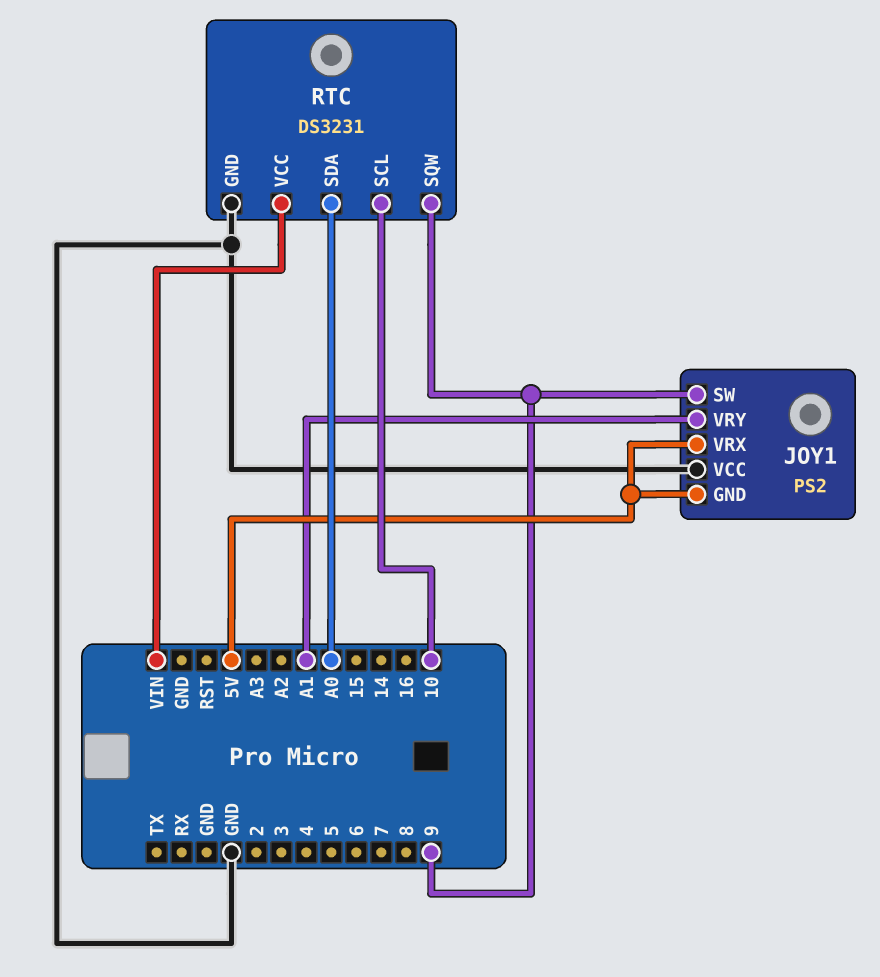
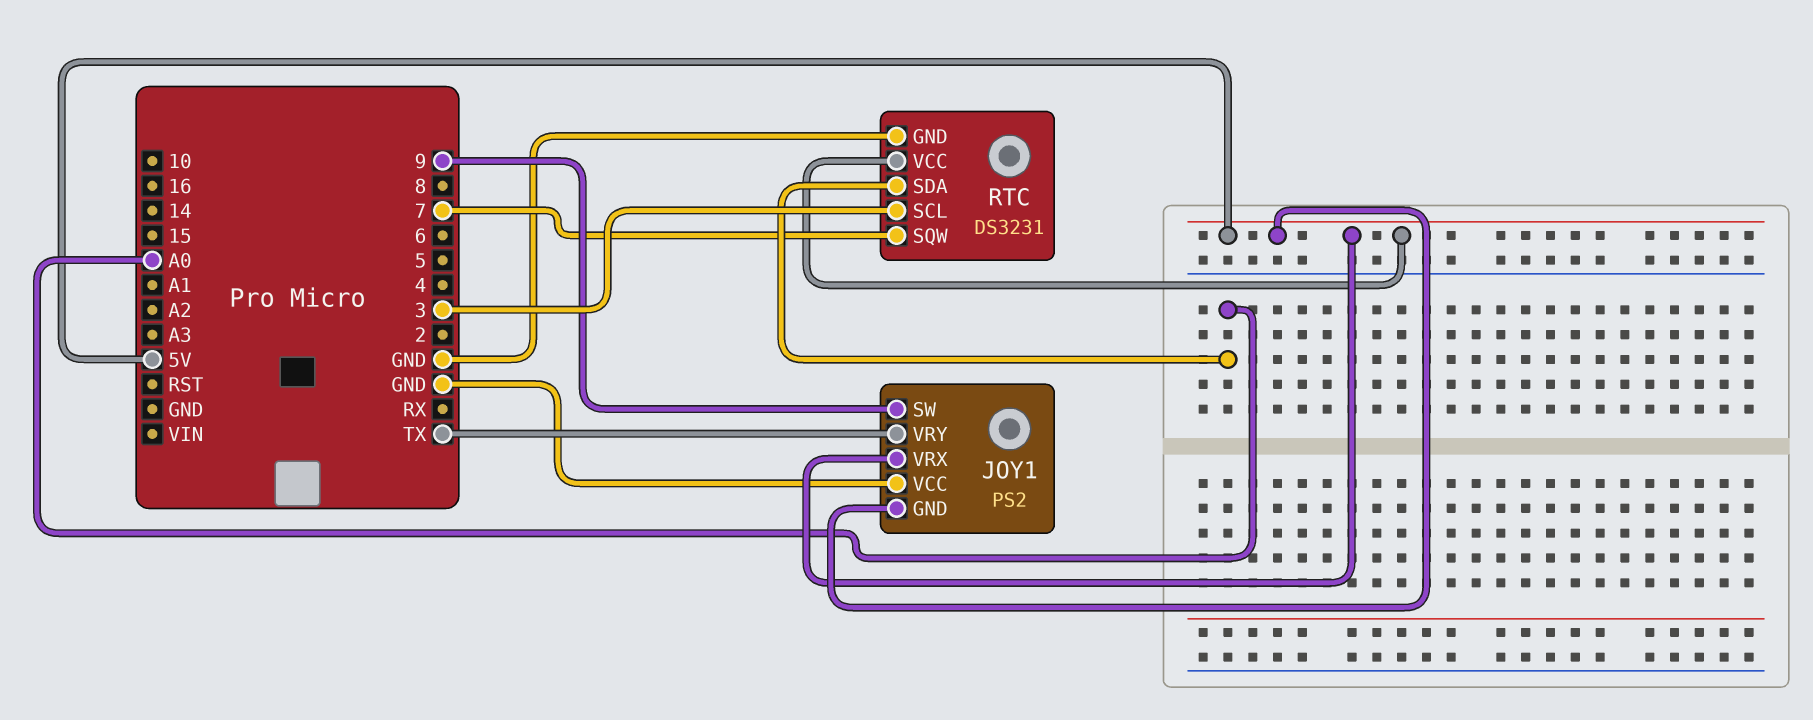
JOY1 pin VRY: A1 -> TX
RTC pin SCL: 10 -> 3
RTC pin SQW: 9 -> 7
RTC pin VCC: VIN -> 5V

